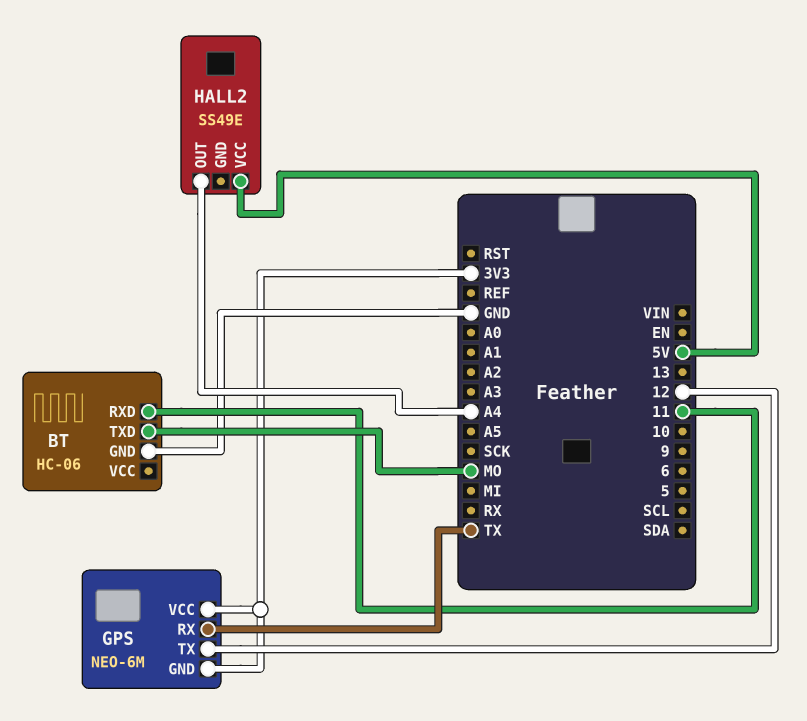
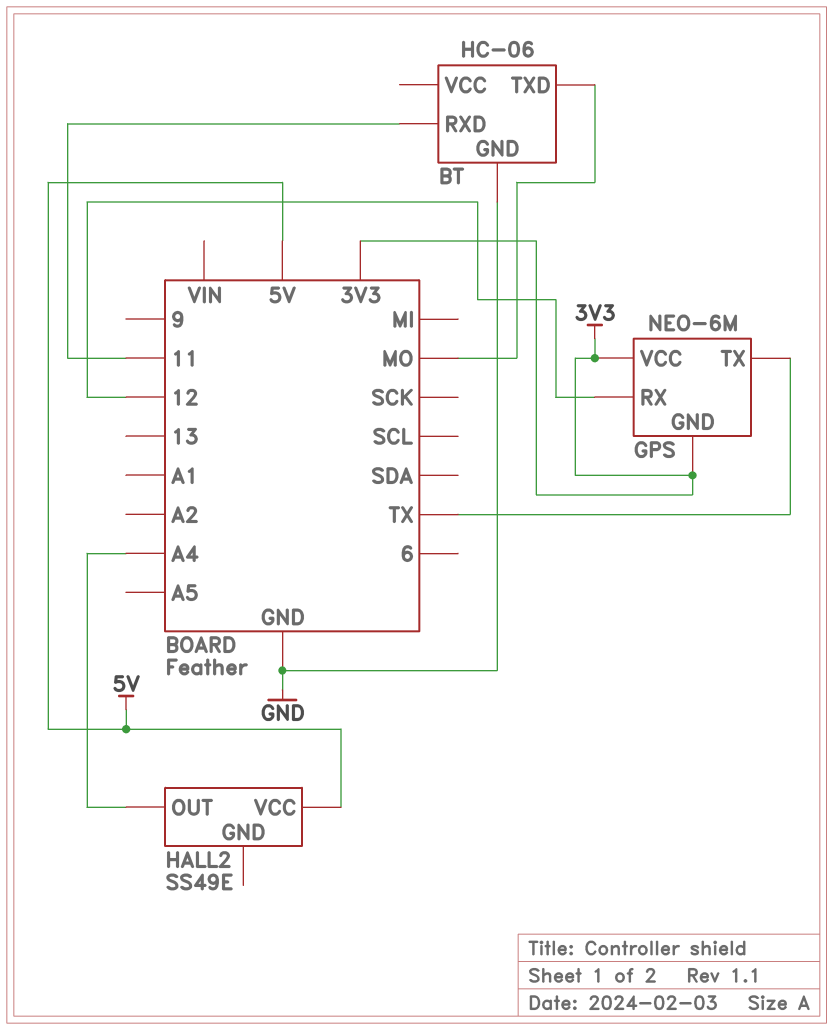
GPS pin RX: TX -> 12
GPS pin TX: 12 -> TX

